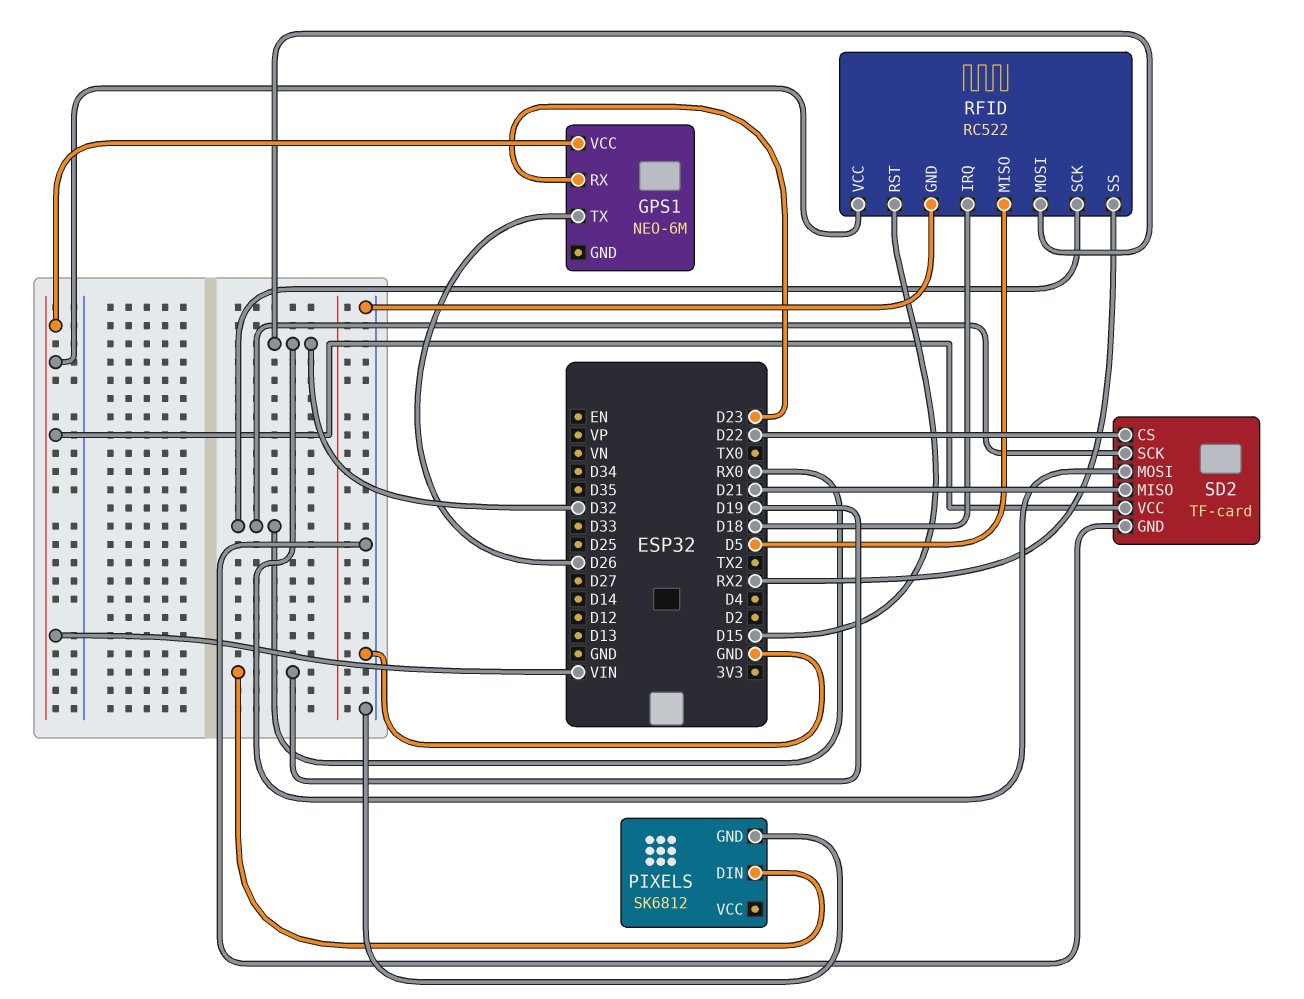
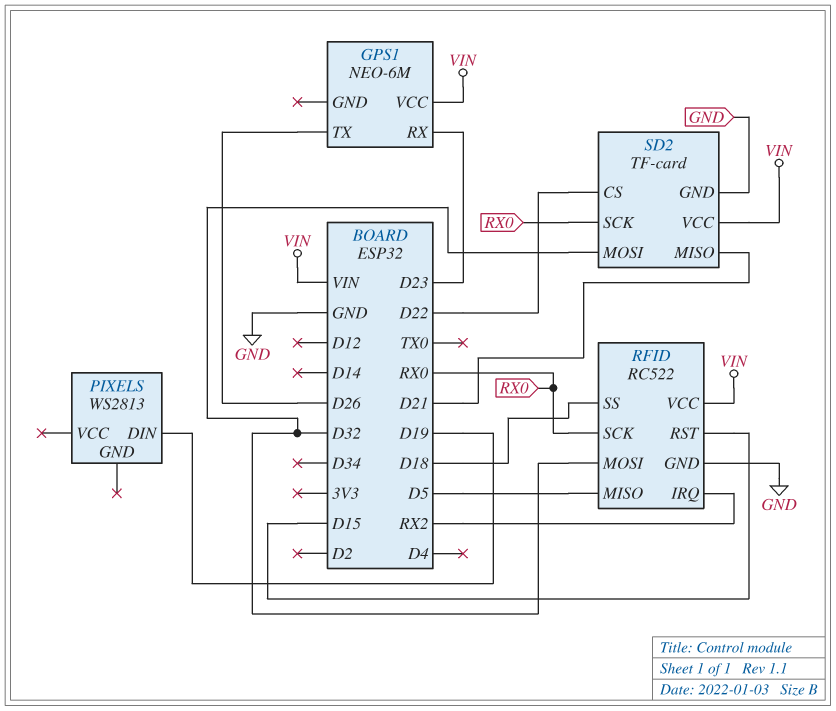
PIXELS: SK6812 -> WS2813
PIXELS pin GND: GND -> none
RFID pin IRQ: D18 -> RX2
RFID pin SS: RX2 -> D18

